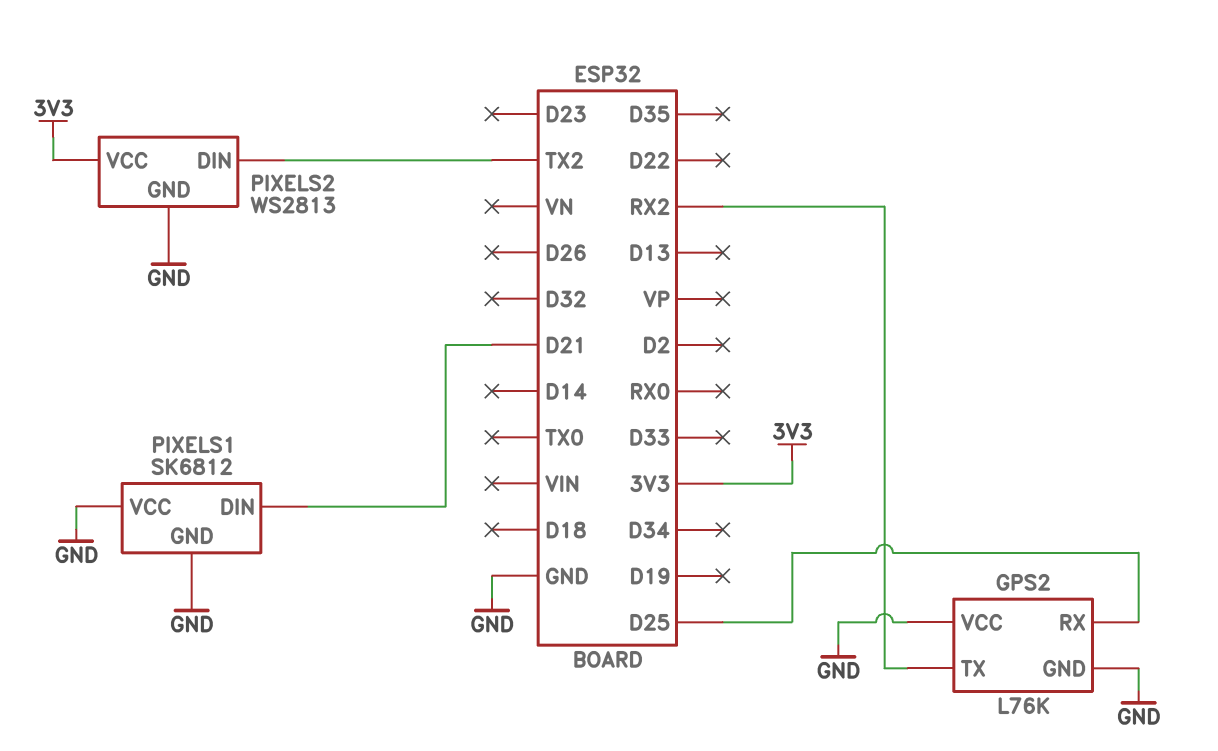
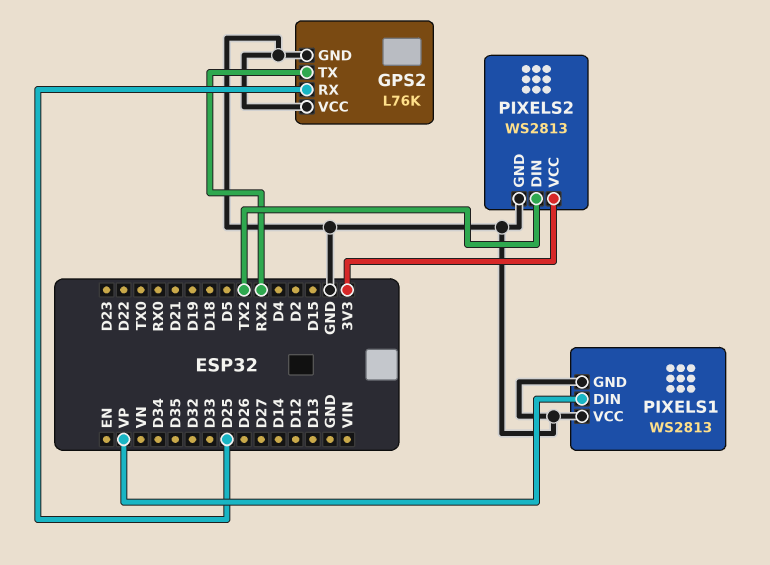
PIXELS1: SK6812 -> WS2813
PIXELS1 pin DIN: D21 -> VP

